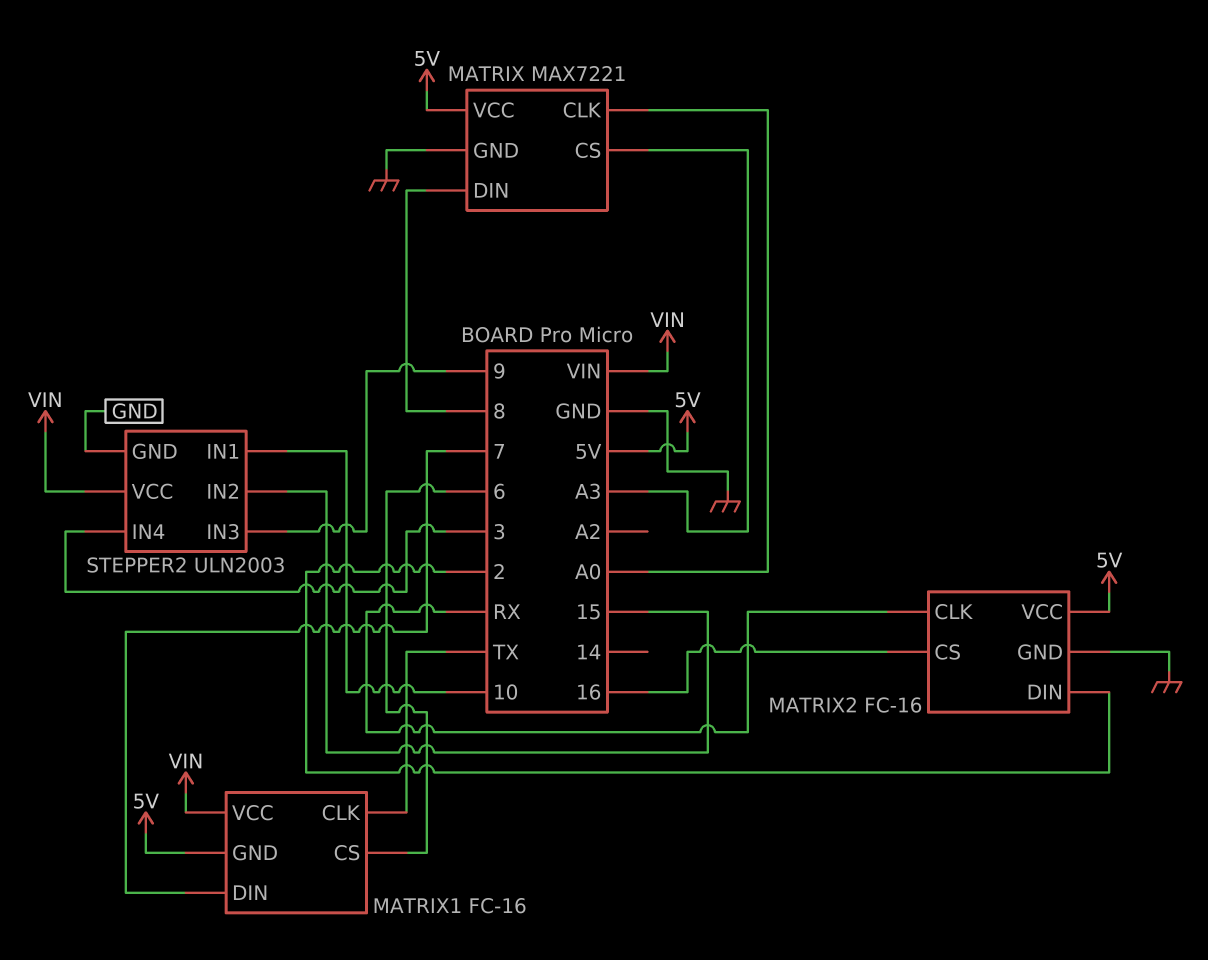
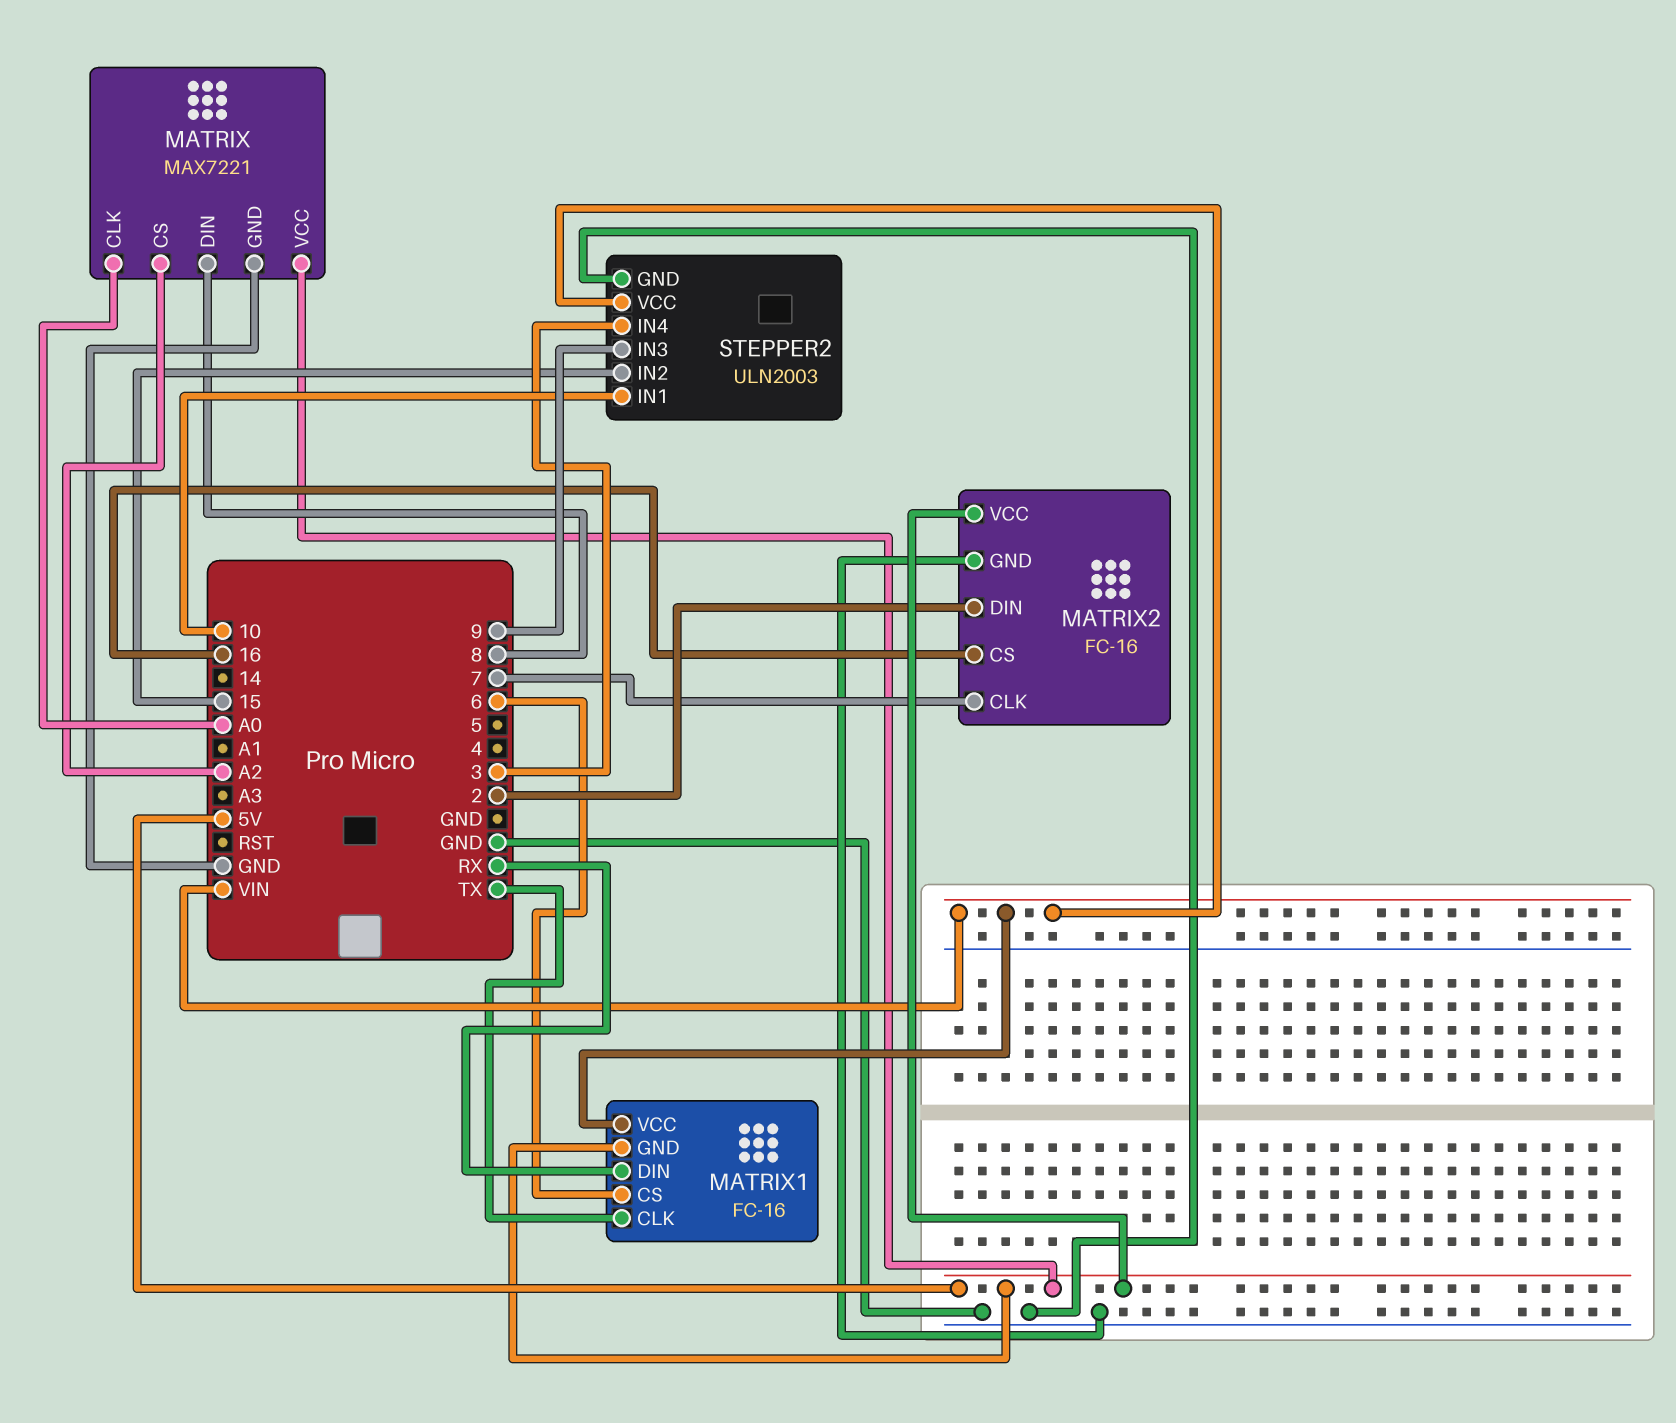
MATRIX pin CS: A3 -> A2
MATRIX1 pin DIN: 7 -> RX
MATRIX2 pin CLK: RX -> 7

